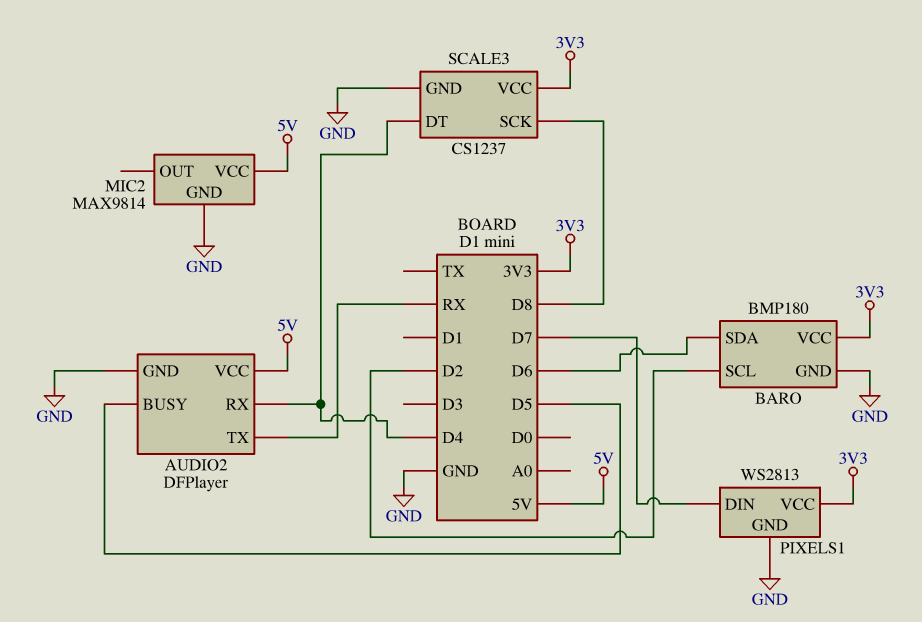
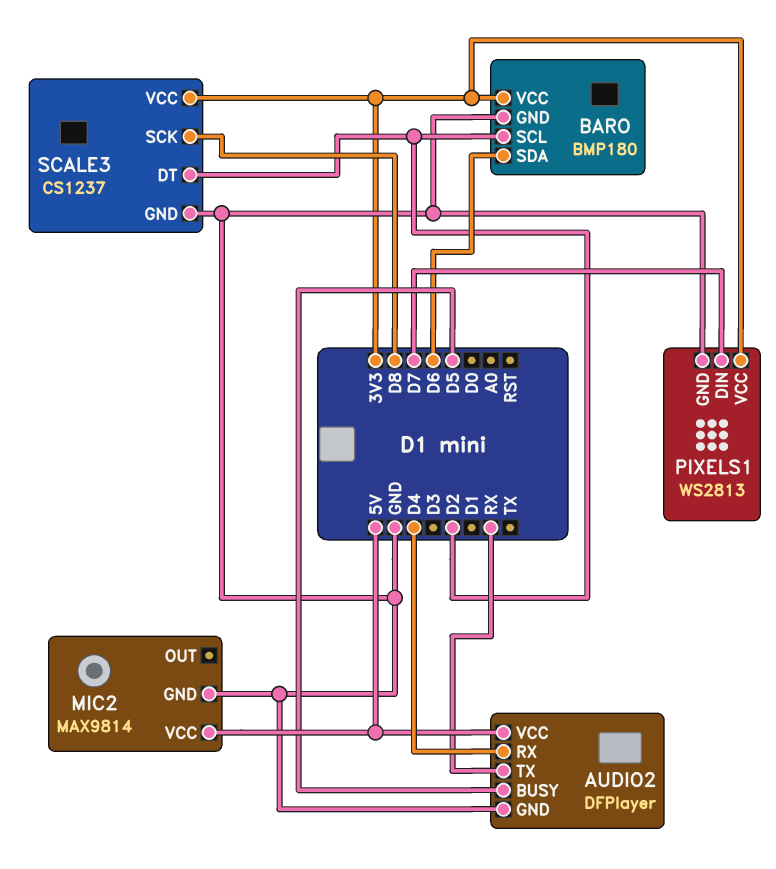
SCALE3 pin DT: D4 -> D2

